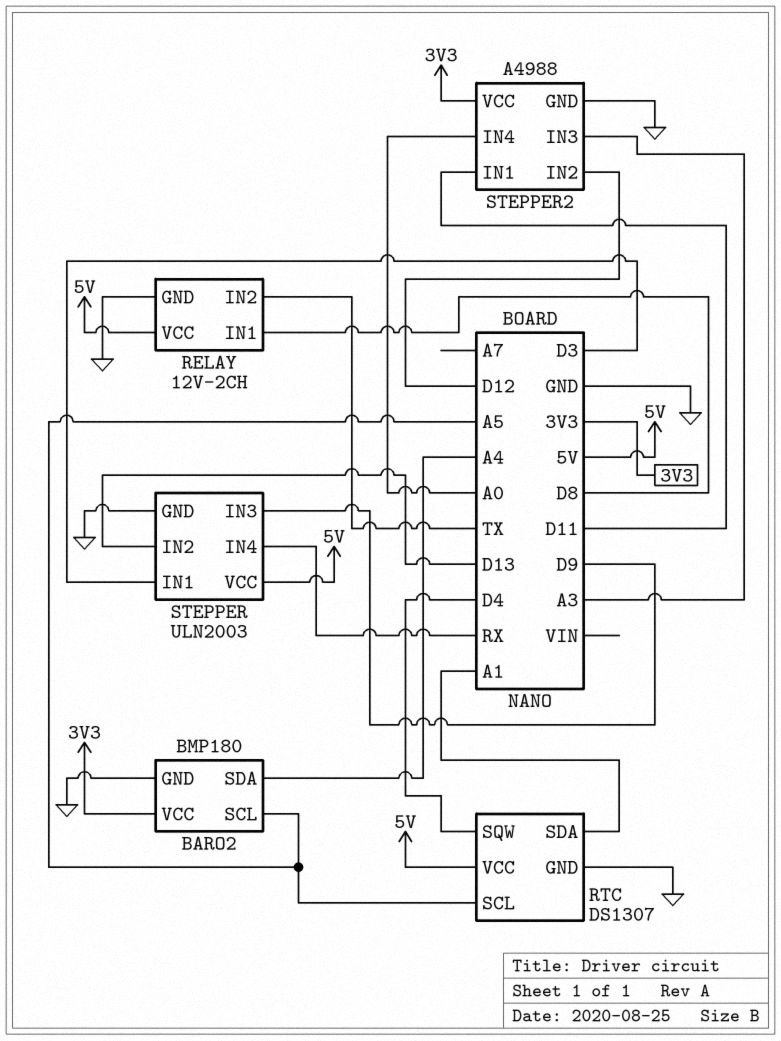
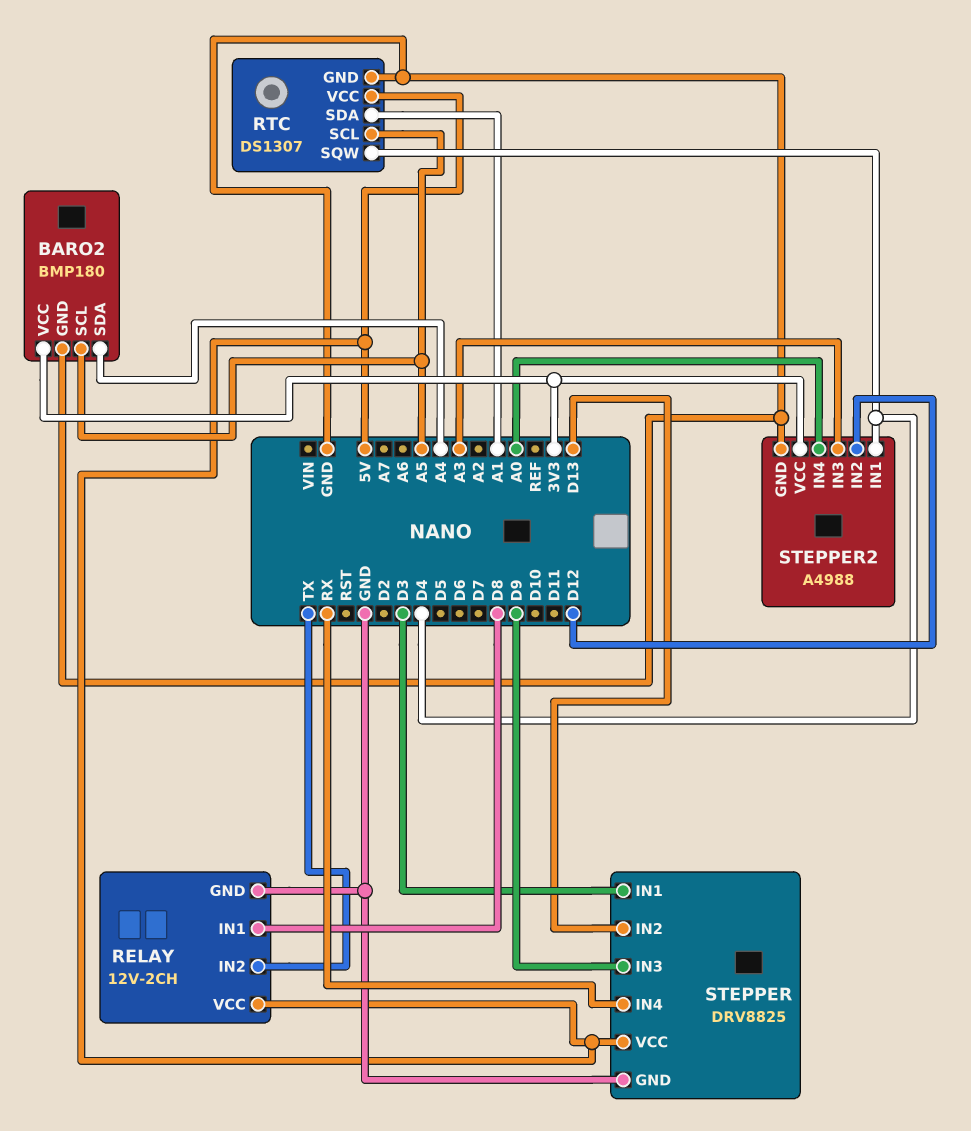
STEPPER: ULN2003 -> DRV8825
STEPPER2 pin IN1: D11 -> D4

